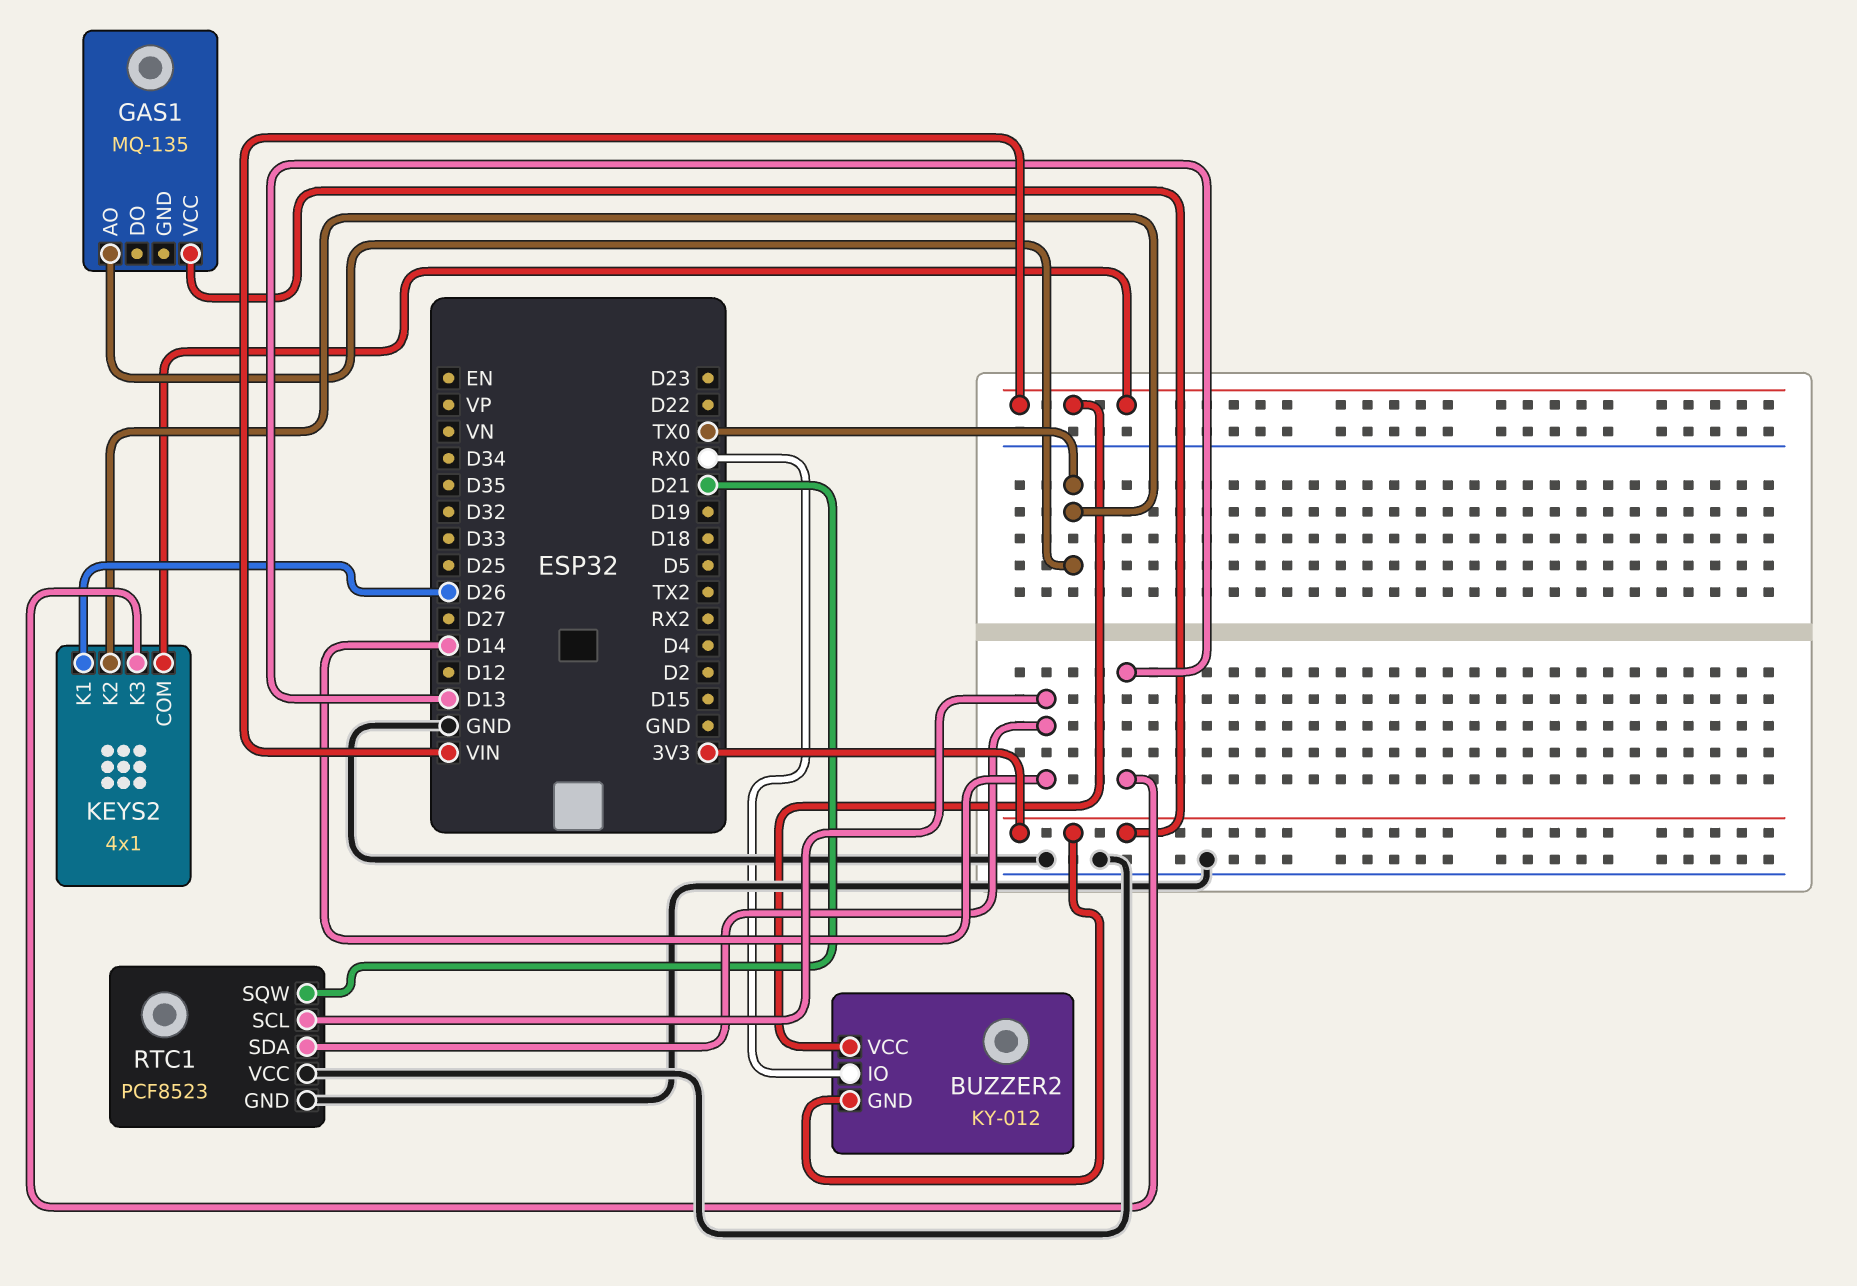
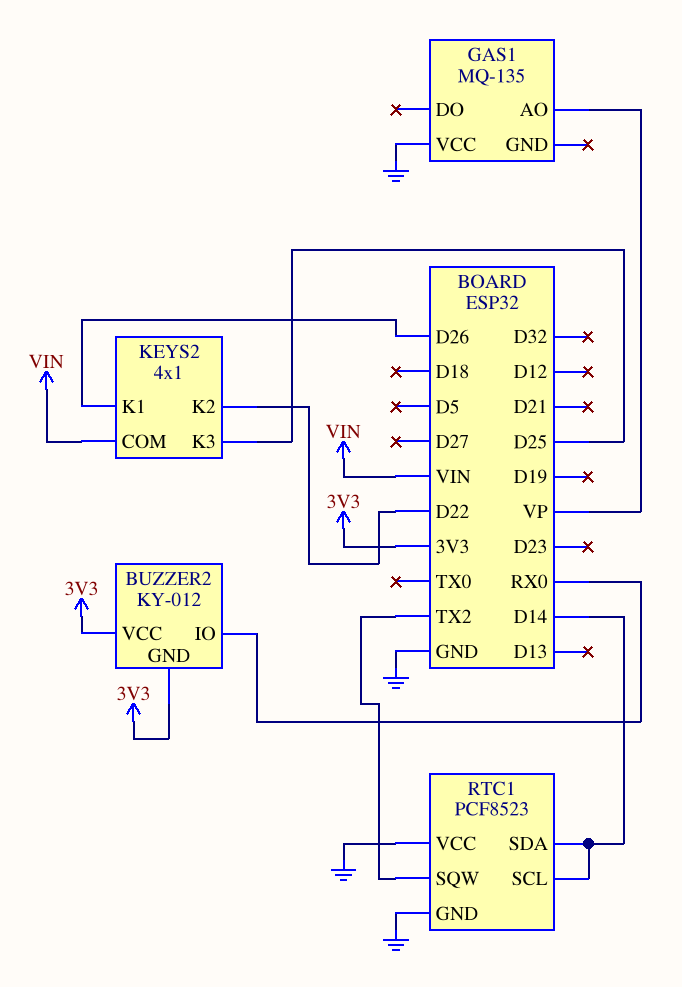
BUZZER2 pin VCC: VIN -> 3V3
GAS1 pin AO: TX0 -> VP
GAS1 pin VCC: 3V3 -> GND
KEYS2 pin K2: TX0 -> D22
KEYS2 pin K3: D13 -> D25
RTC1 pin SQW: D21 -> TX2

